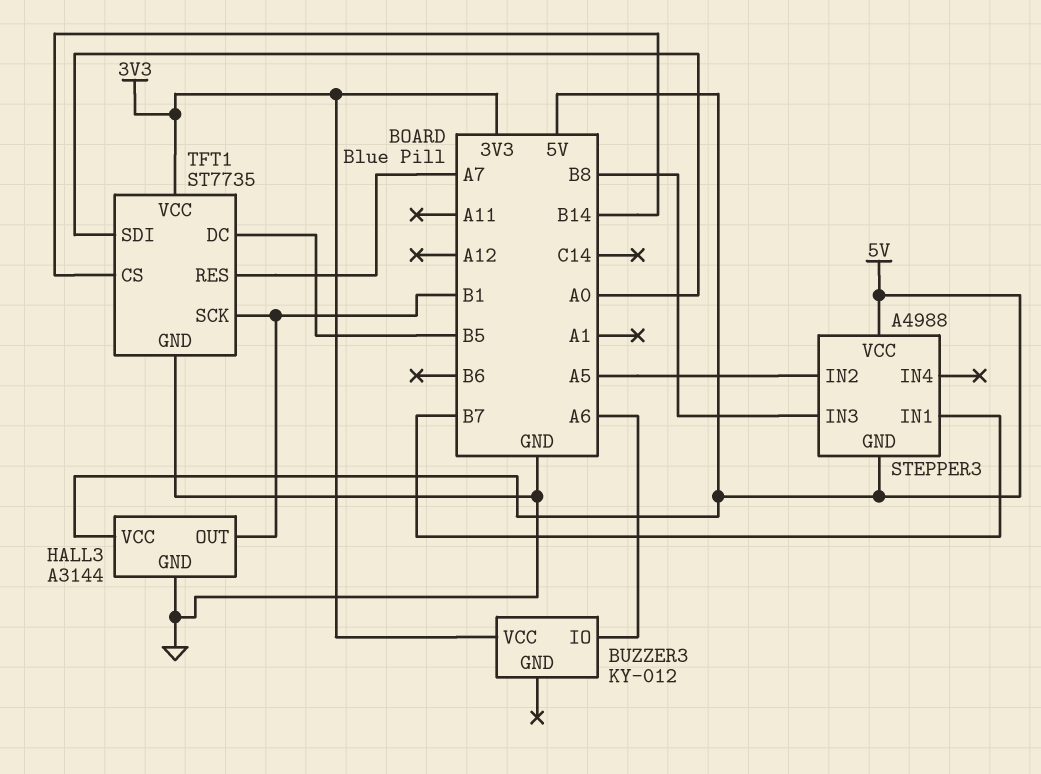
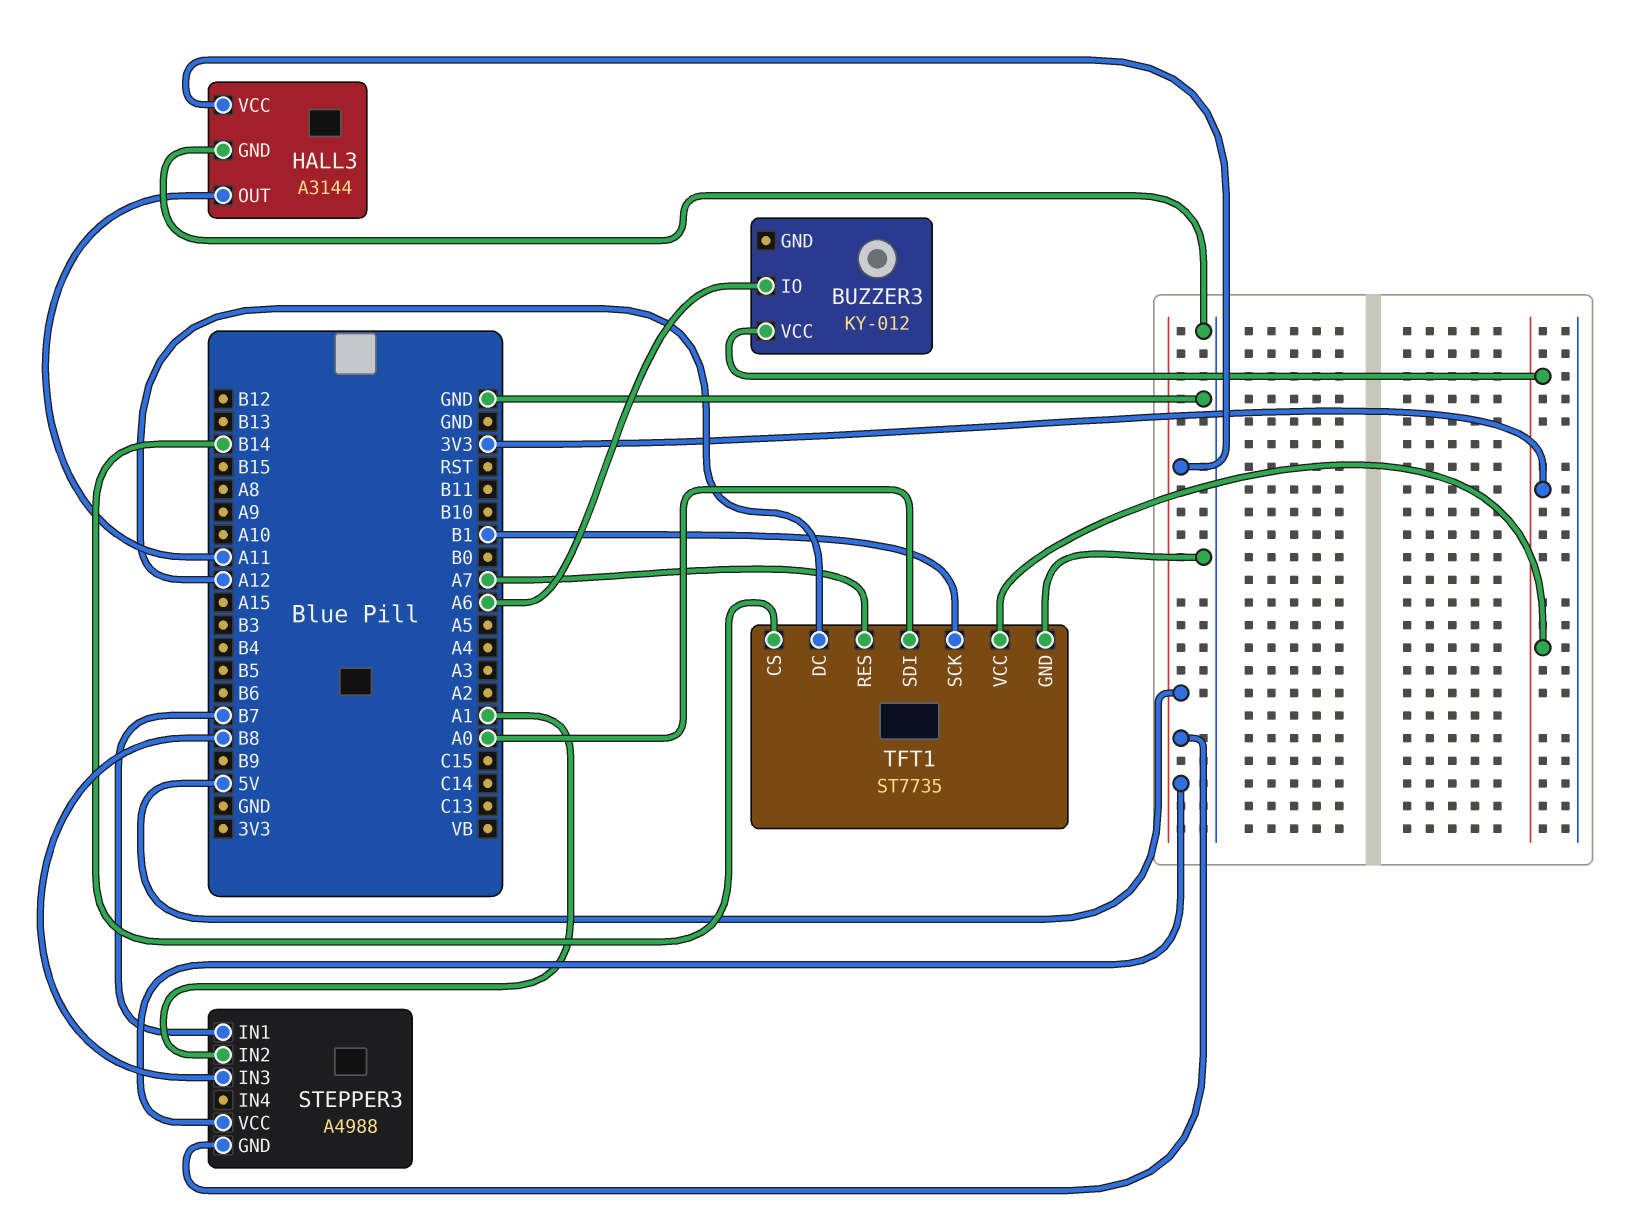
HALL3 pin OUT: B1 -> A11
STEPPER3 pin IN2: A5 -> A1
TFT1 pin DC: B5 -> A12

